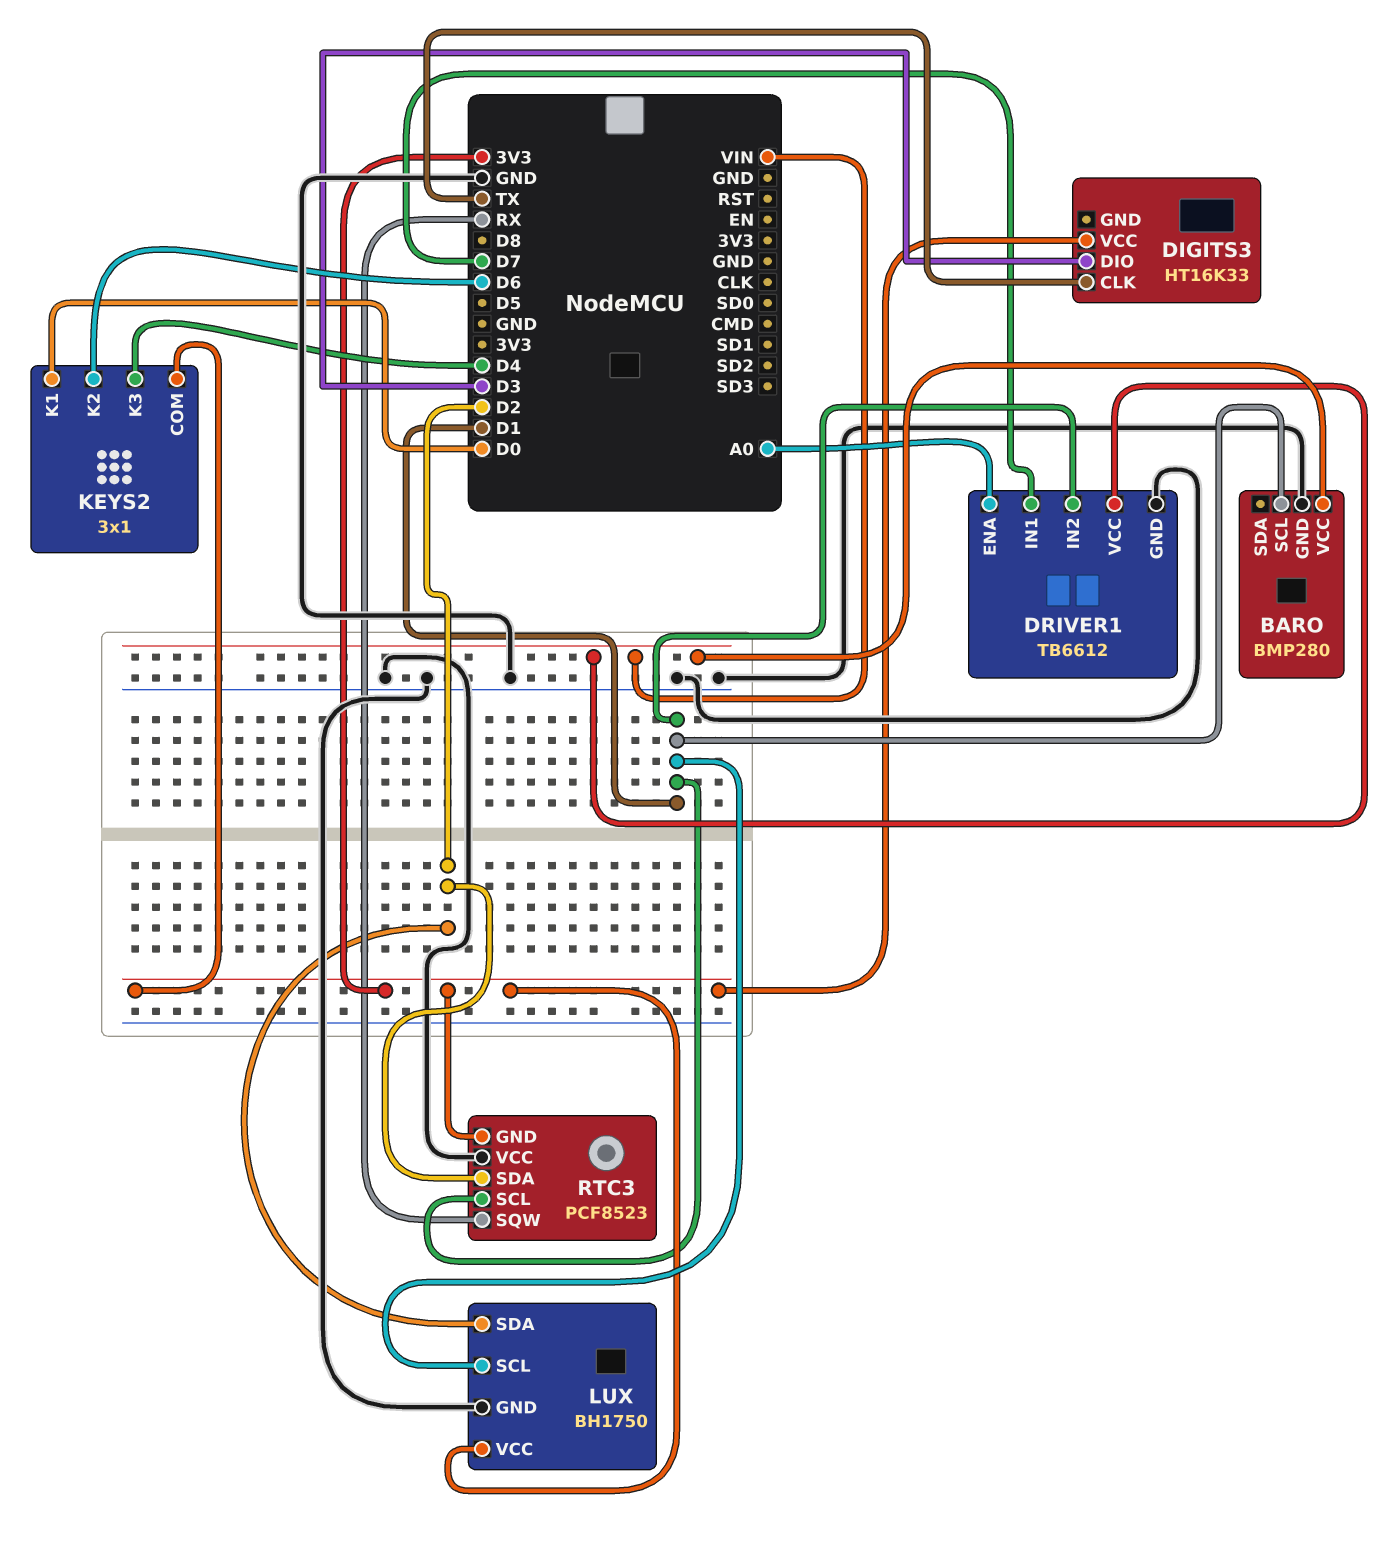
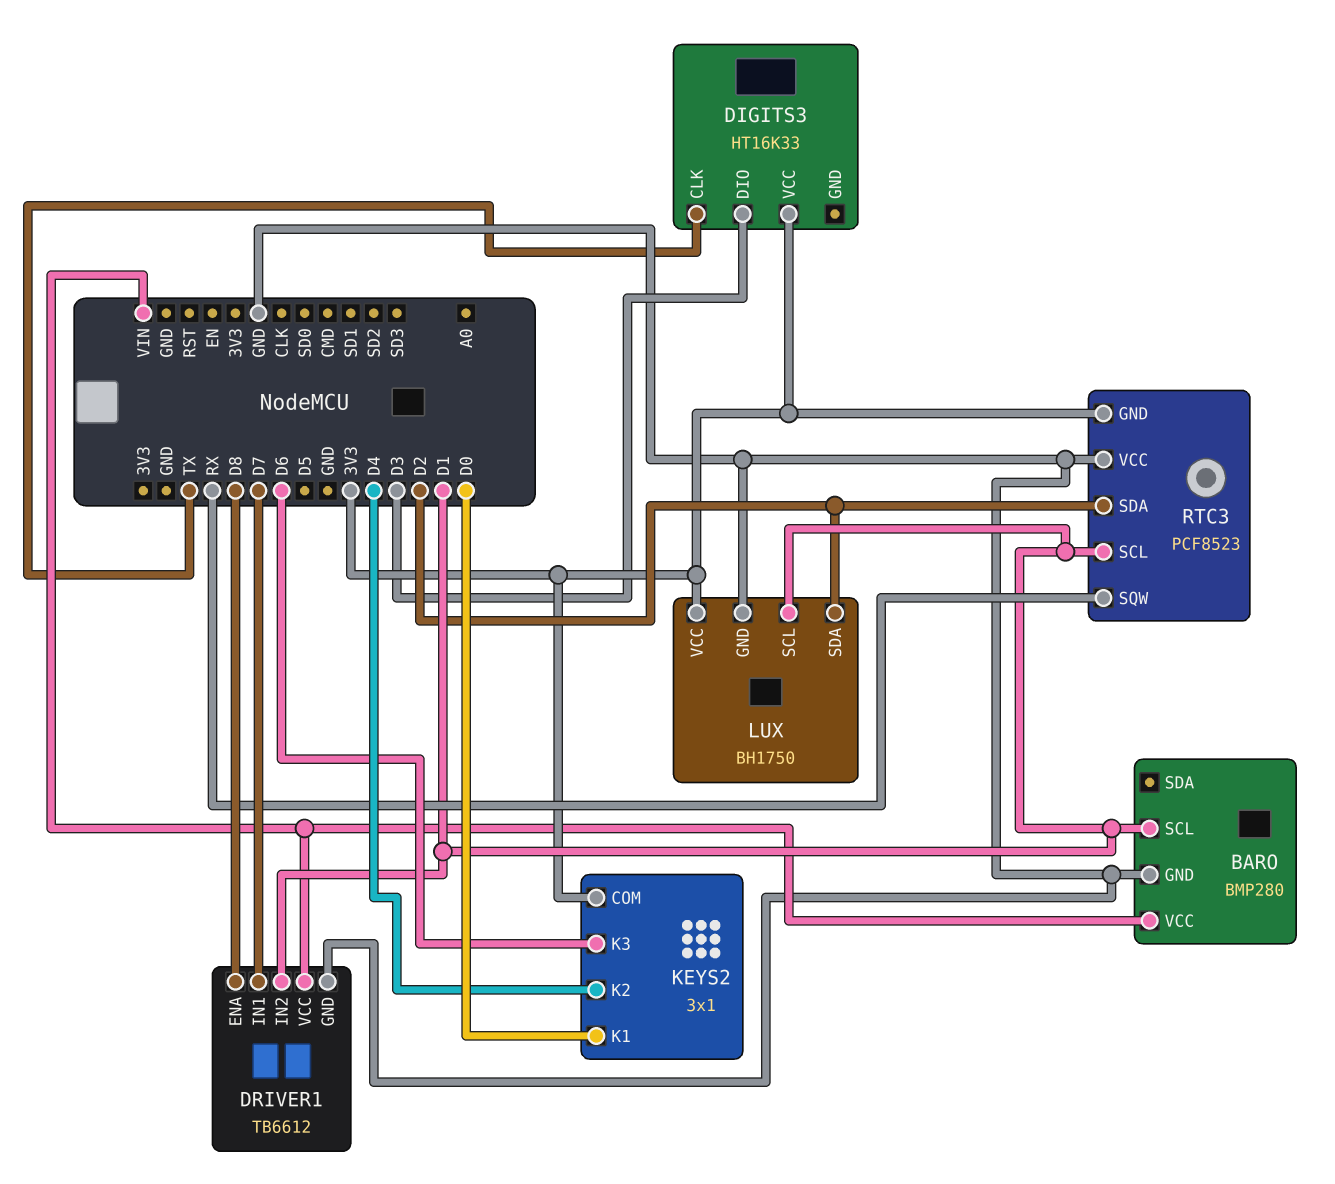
DRIVER1 pin ENA: A0 -> D8
KEYS2 pin K2: D6 -> D4
KEYS2 pin K3: D4 -> D6

